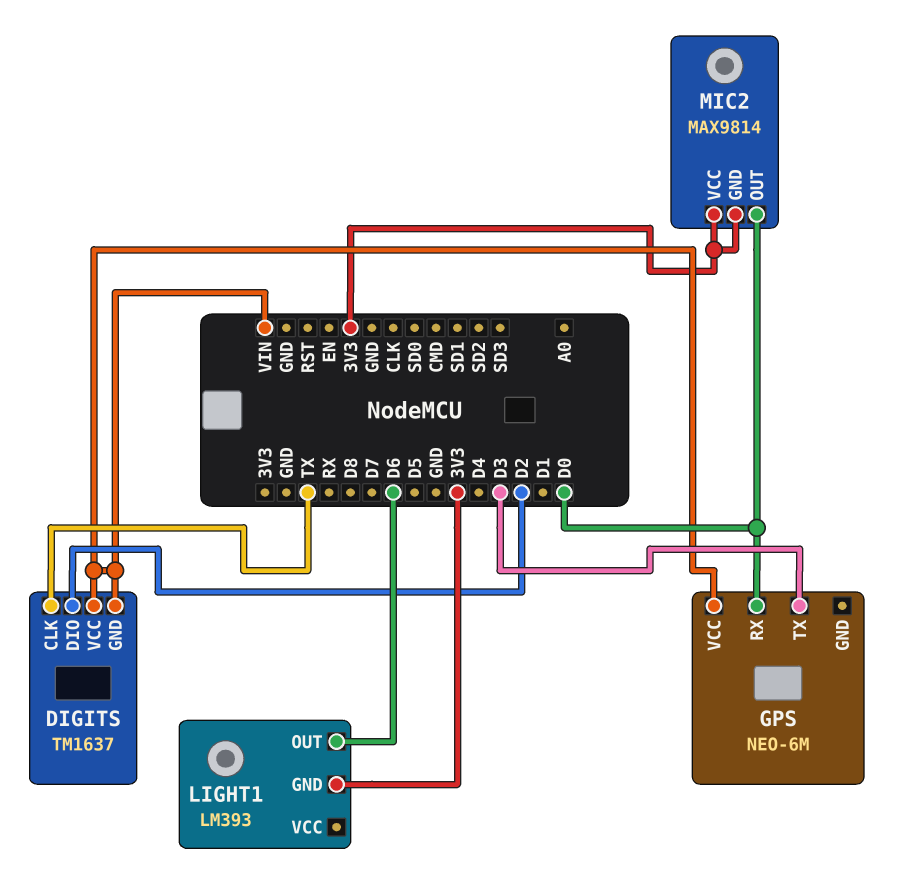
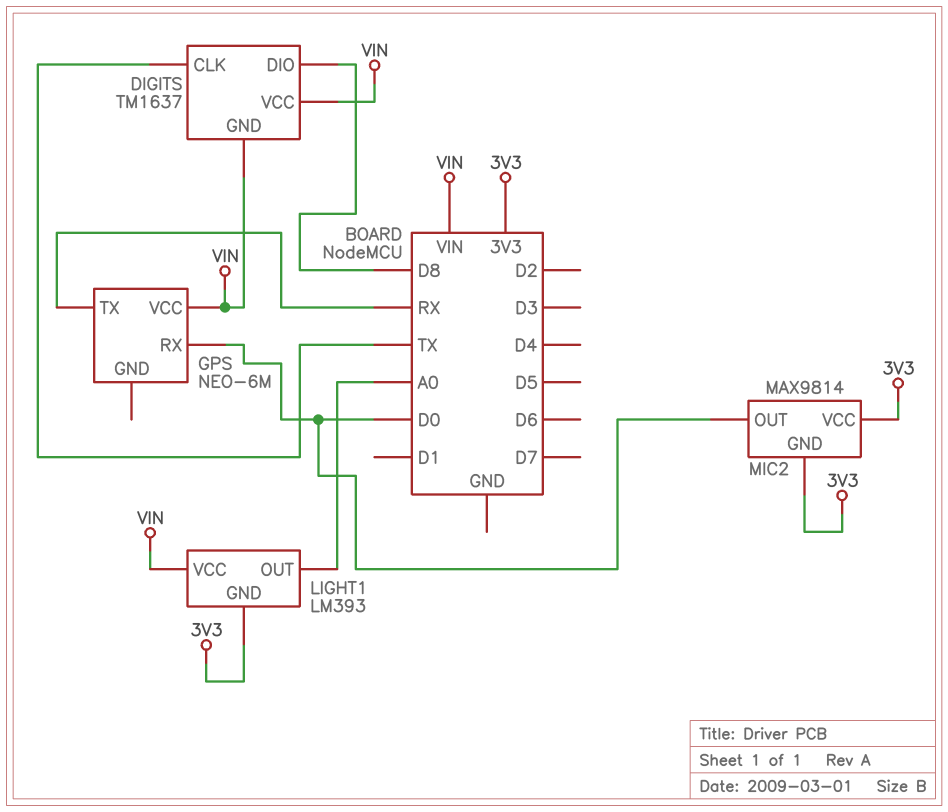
DIGITS pin DIO: D2 -> D8
GPS pin TX: D3 -> RX
LIGHT1 pin OUT: D6 -> A0
LIGHT1 pin VCC: none -> VIN

